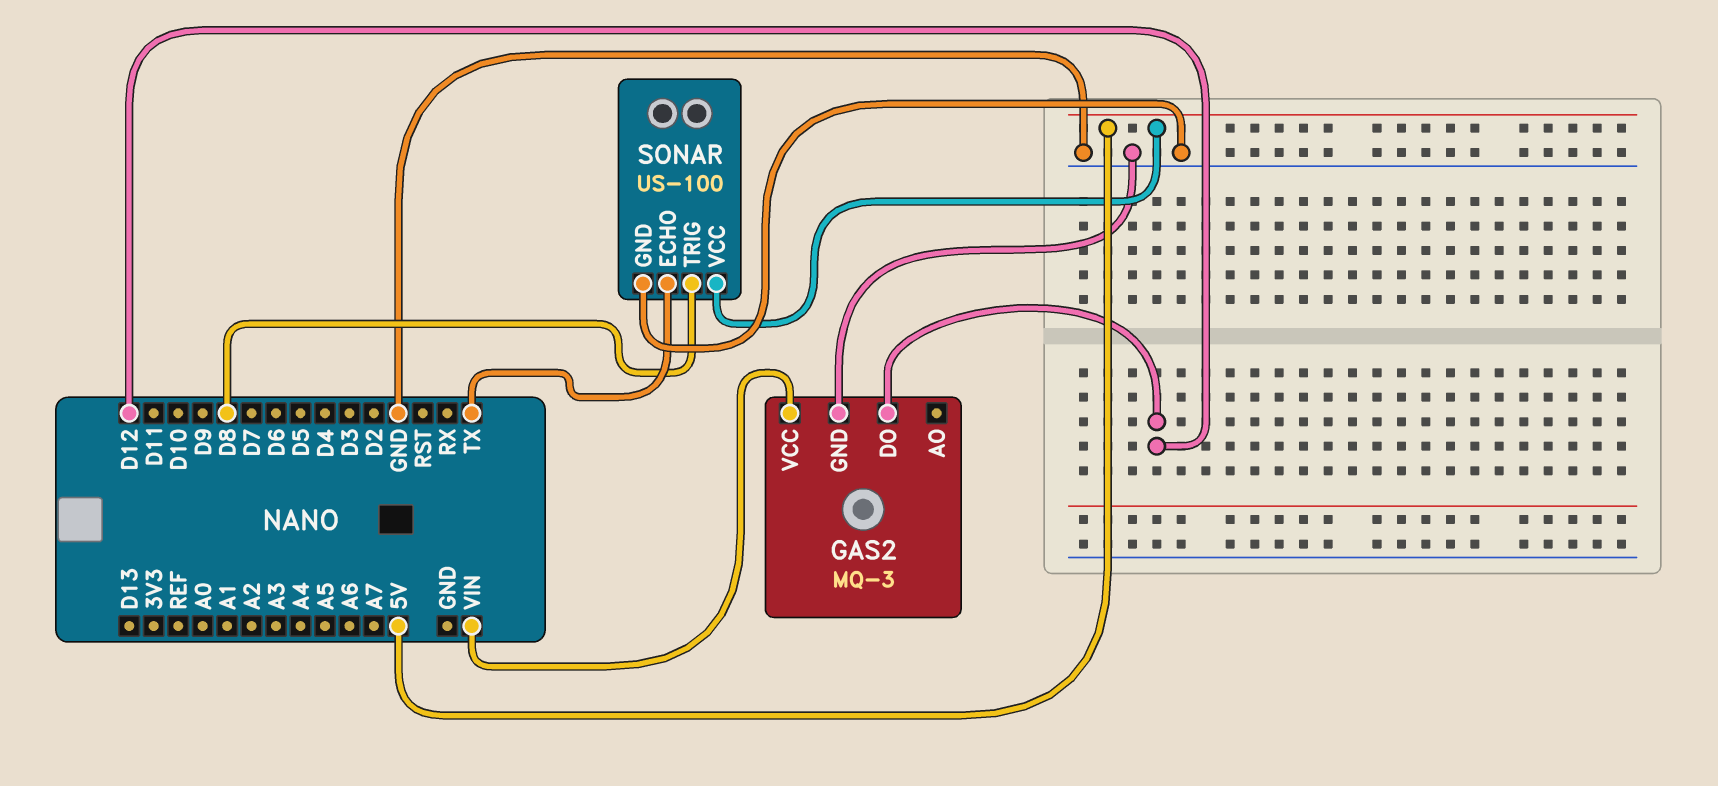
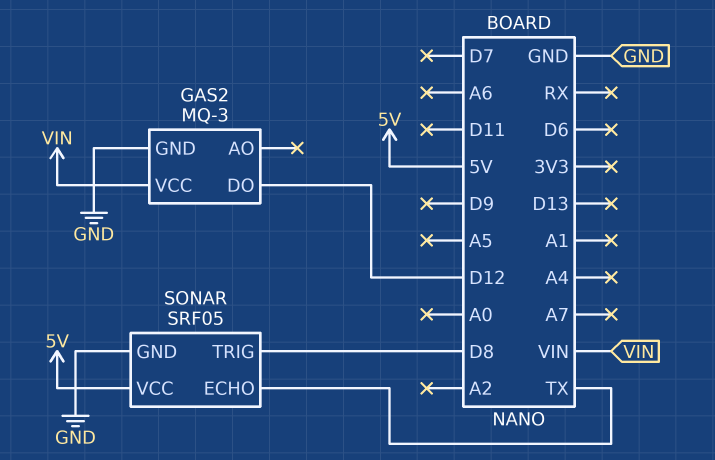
SONAR: US-100 -> SRF05

